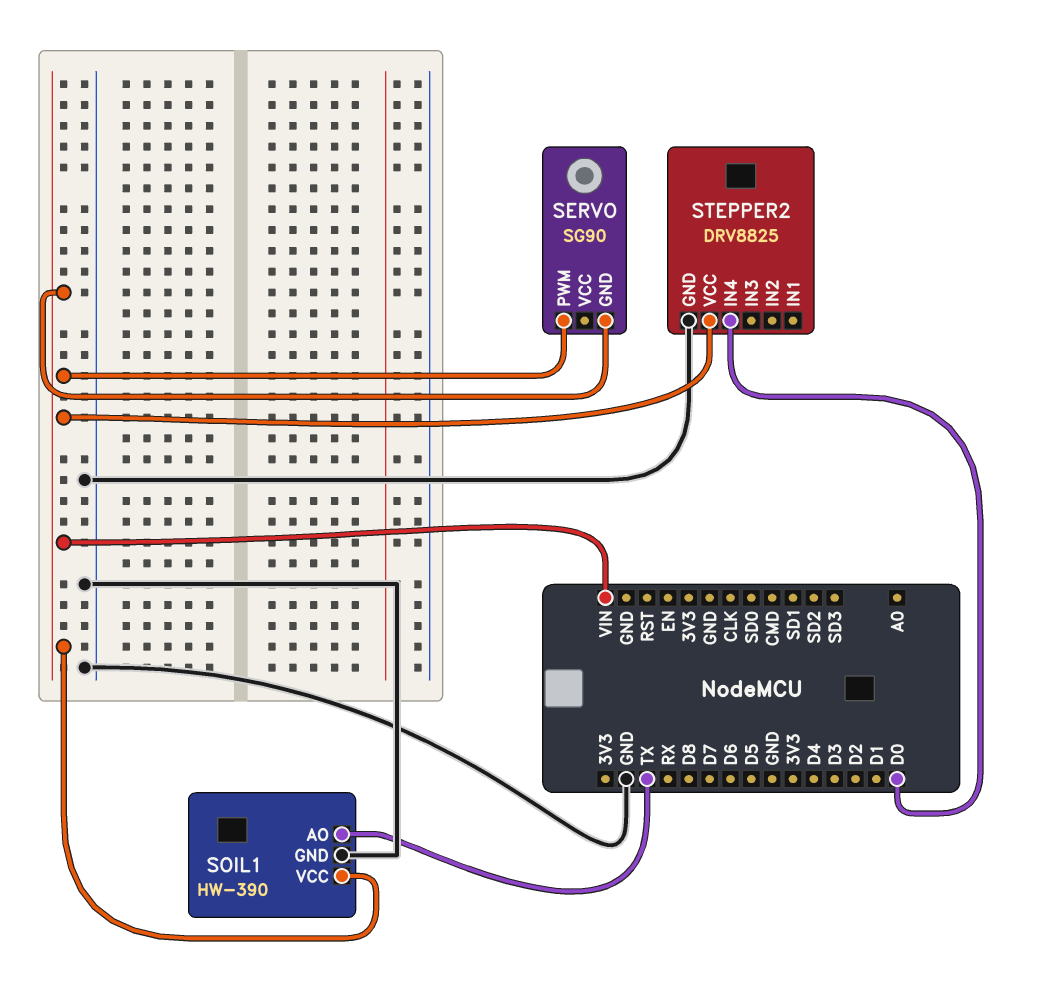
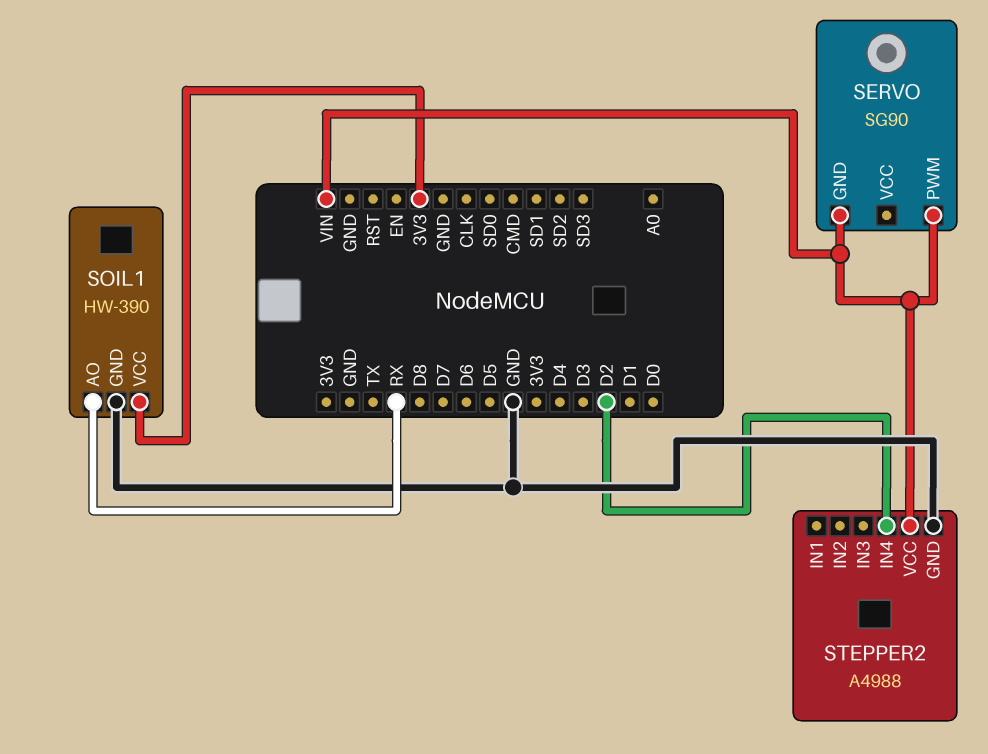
SOIL1 pin AO: TX -> RX
SOIL1 pin VCC: VIN -> 3V3
STEPPER2: DRV8825 -> A4988
STEPPER2 pin IN4: D0 -> D2

